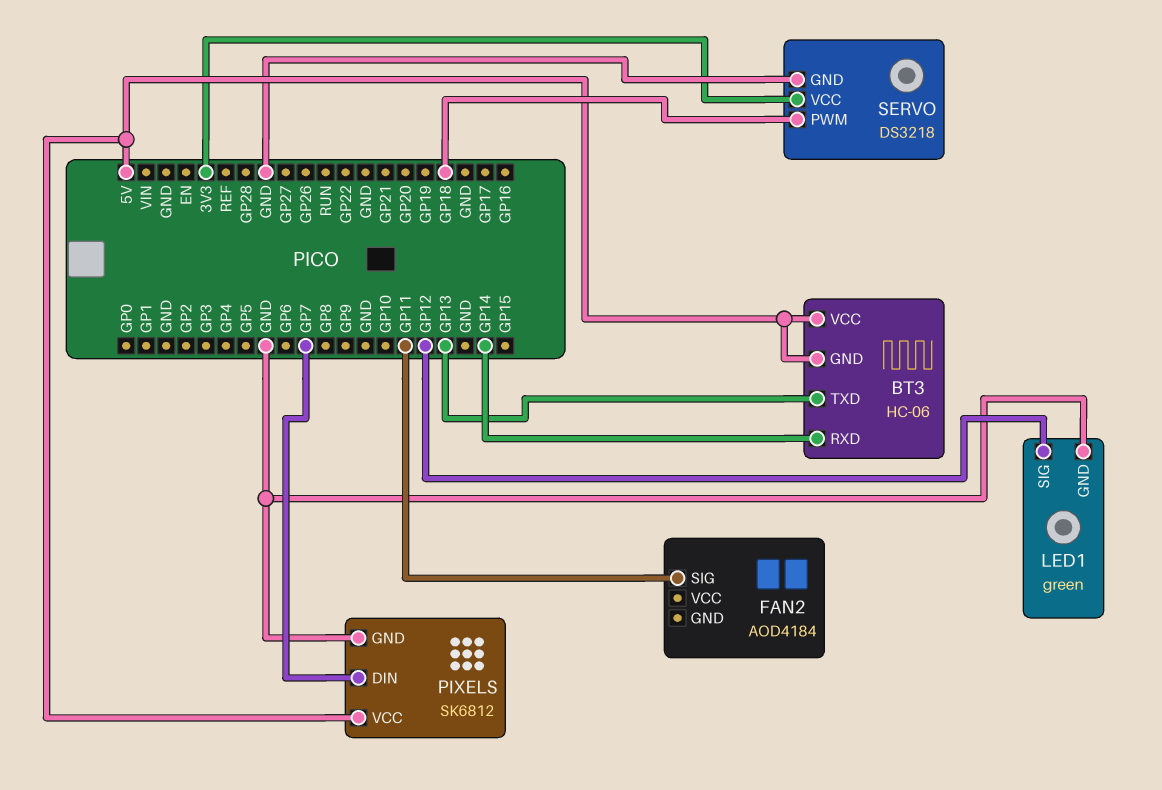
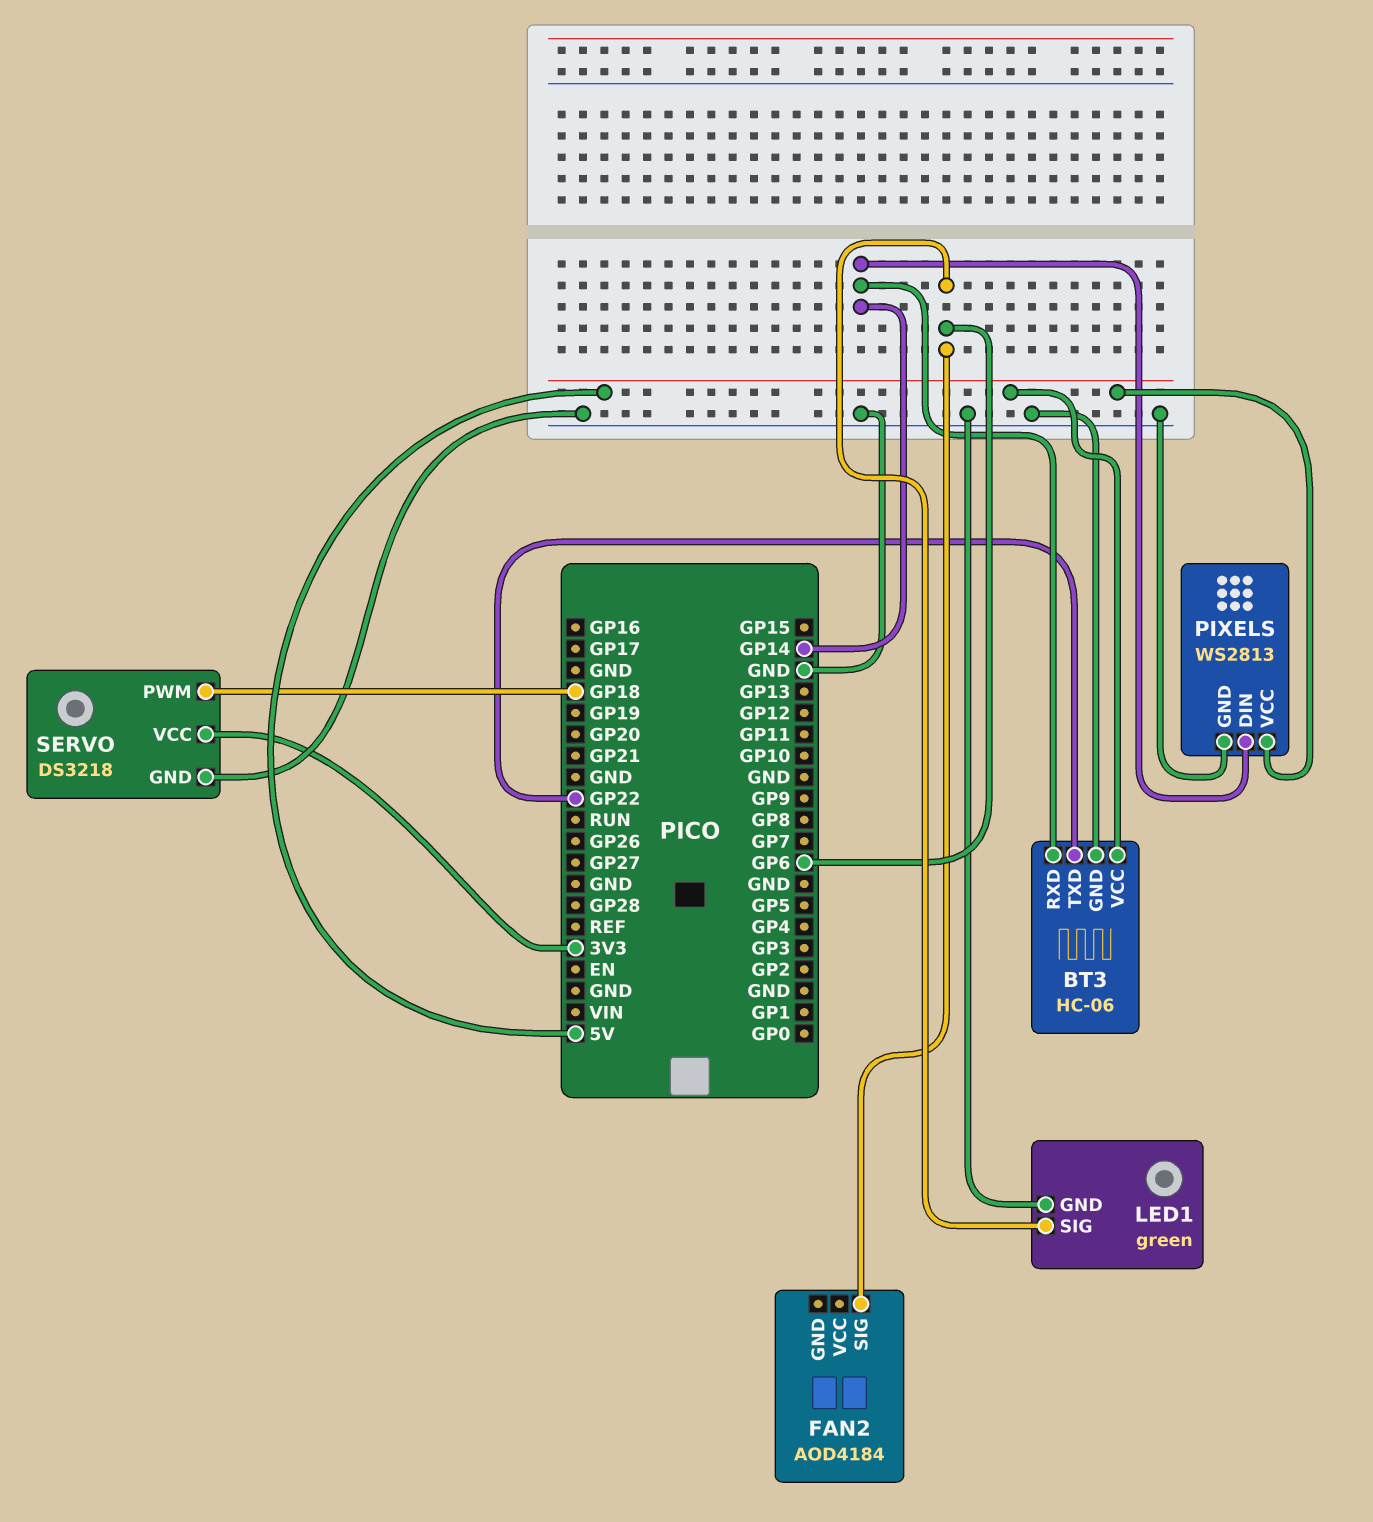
BT3 pin GND: 5V -> GND
BT3 pin TXD: GP13 -> GP22
FAN2 pin SIG: GP11 -> GP6
LED1 pin SIG: GP12 -> GP6
PIXELS: SK6812 -> WS2813
PIXELS pin DIN: GP7 -> GP14

